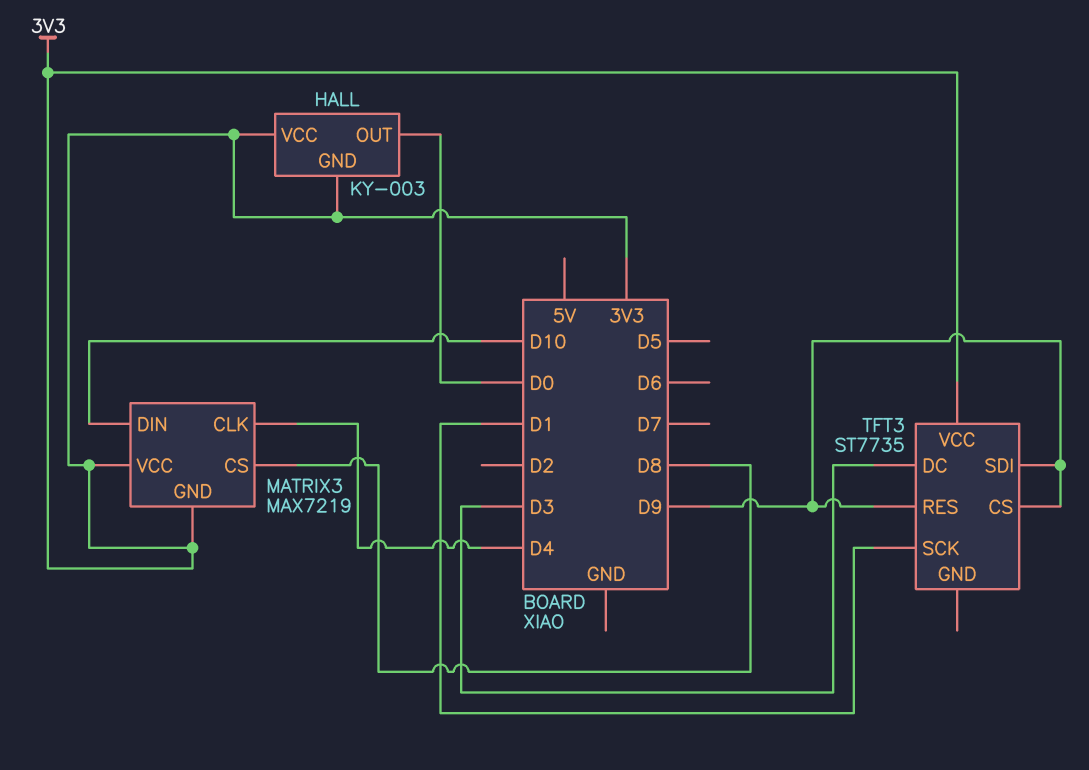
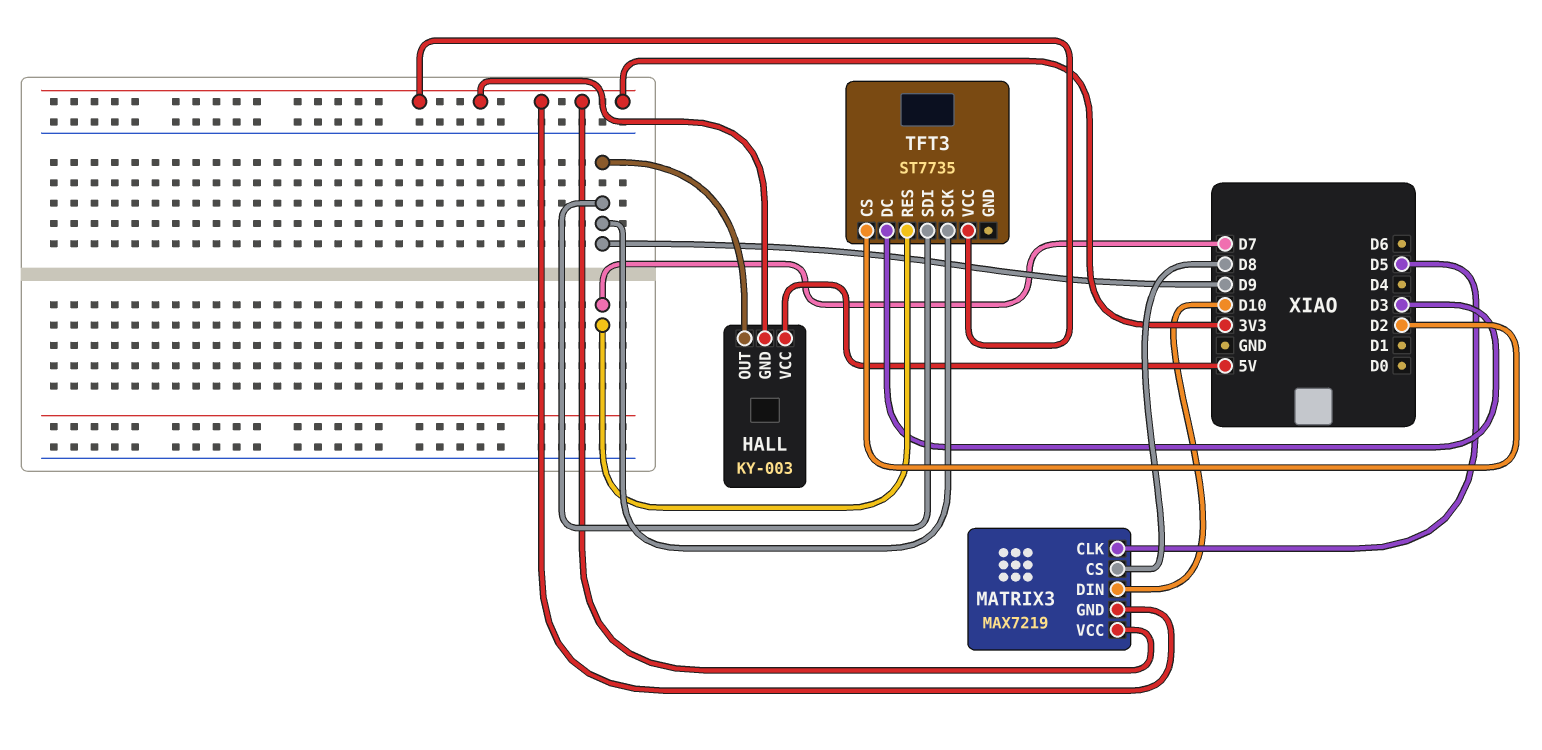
HALL pin OUT: D0 -> D9
HALL pin VCC: 3V3 -> 5V
MATRIX3 pin CLK: D4 -> D5
TFT3 pin CS: D9 -> D2
TFT3 pin RES: D9 -> D7
TFT3 pin SCK: D1 -> D9

